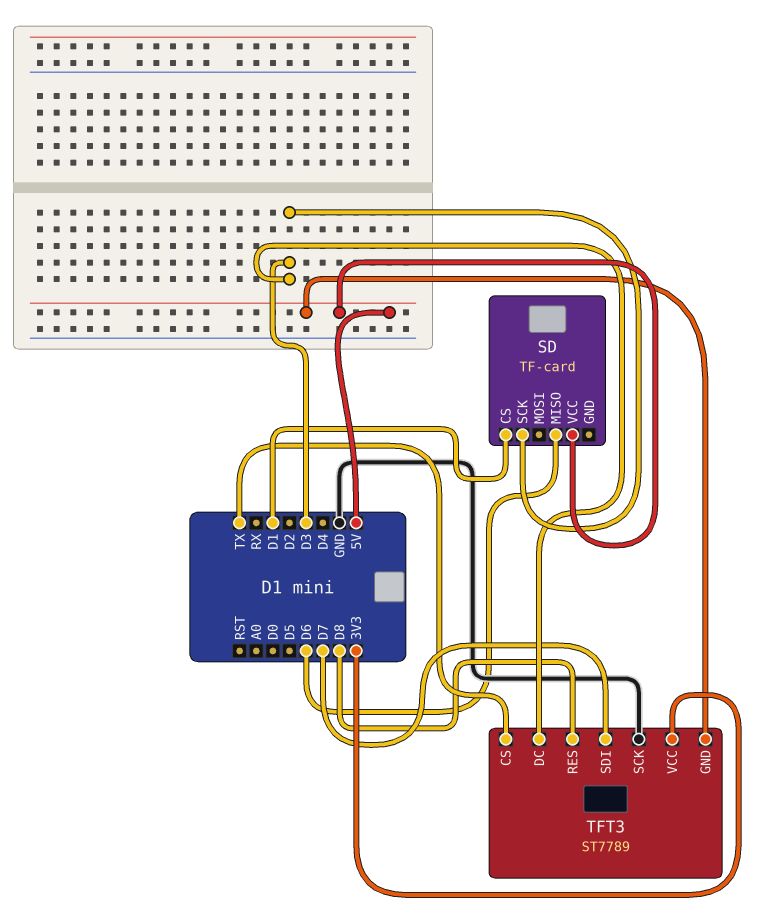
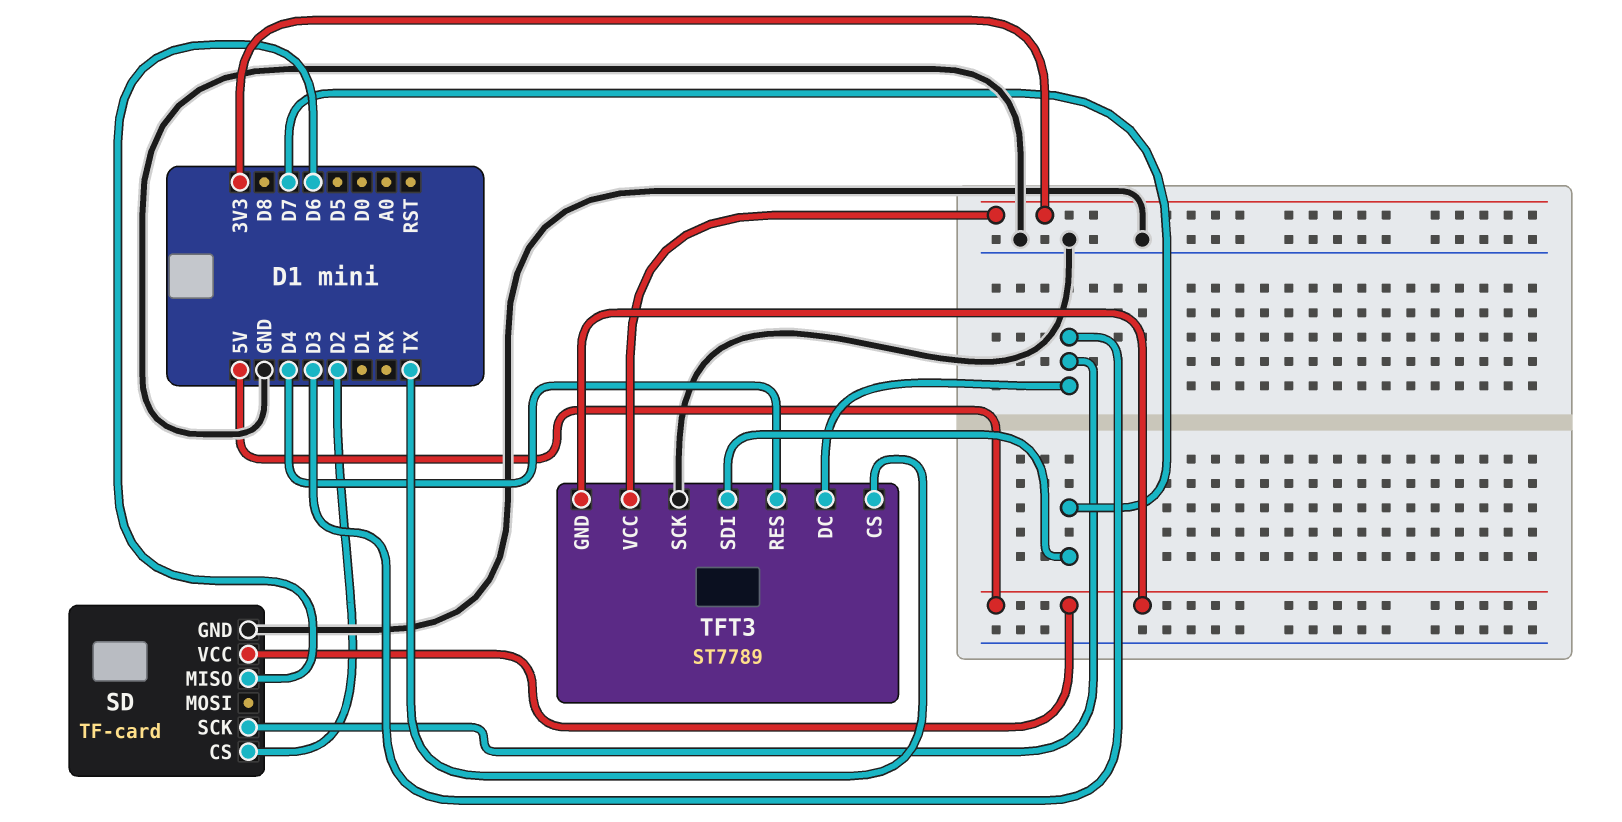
SD pin CS: D1 -> D2
SD pin GND: none -> GND
TFT3 pin RES: D8 -> D4

